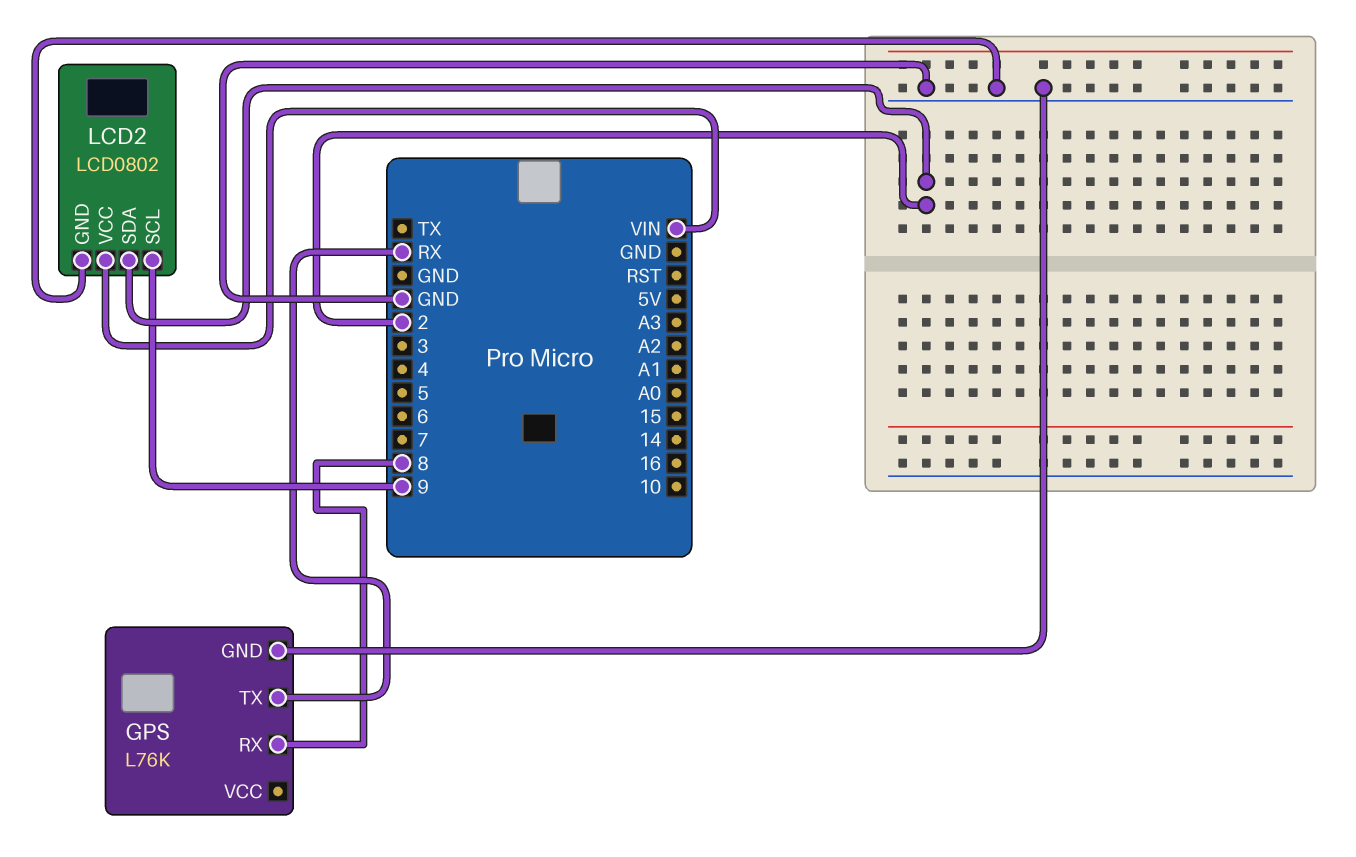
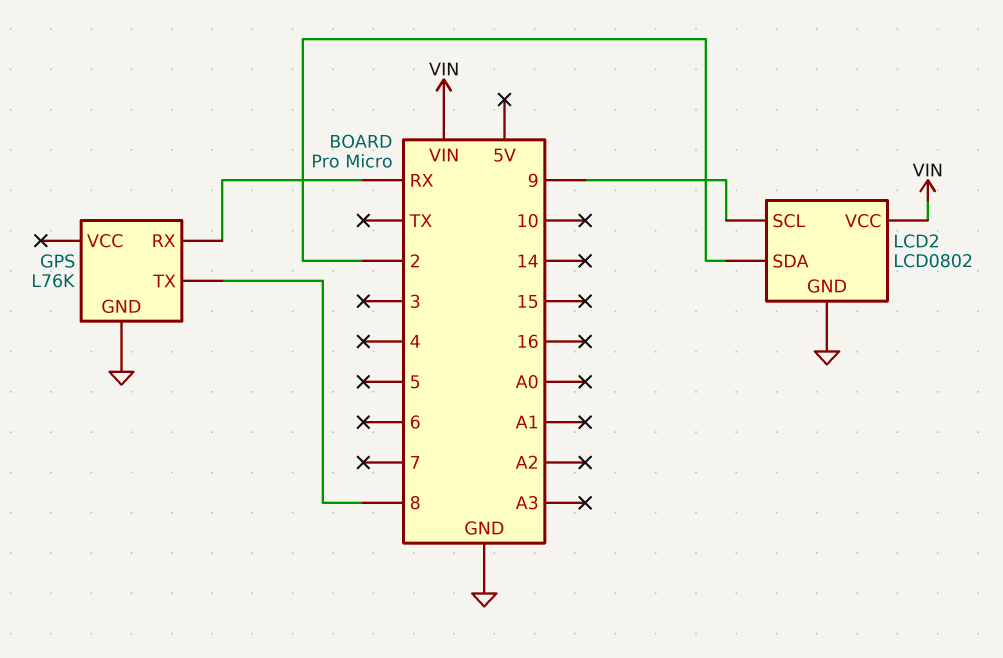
GPS pin RX: 8 -> RX
GPS pin TX: RX -> 8

